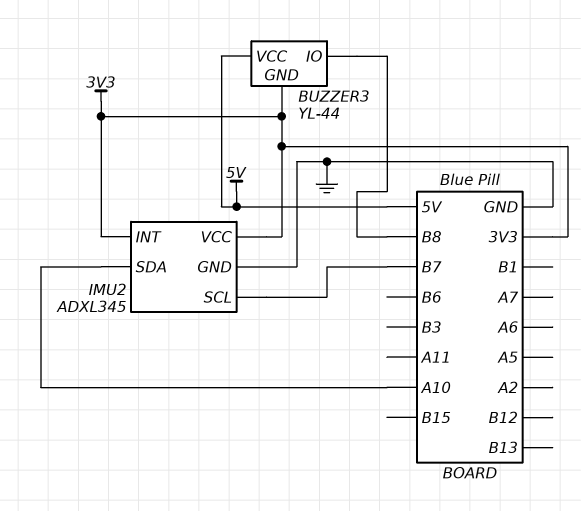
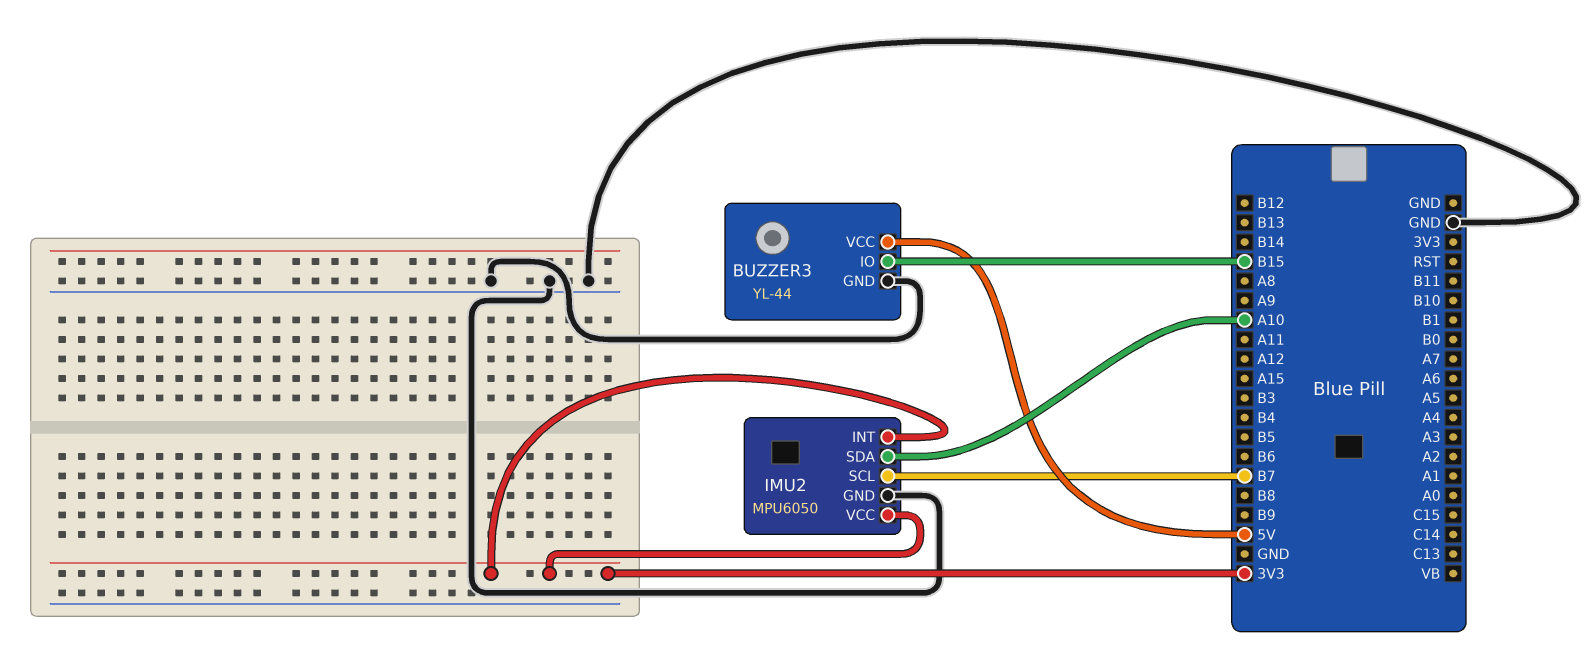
BUZZER3 pin GND: 3V3 -> GND
BUZZER3 pin IO: B8 -> B15
IMU2: ADXL345 -> MPU6050

